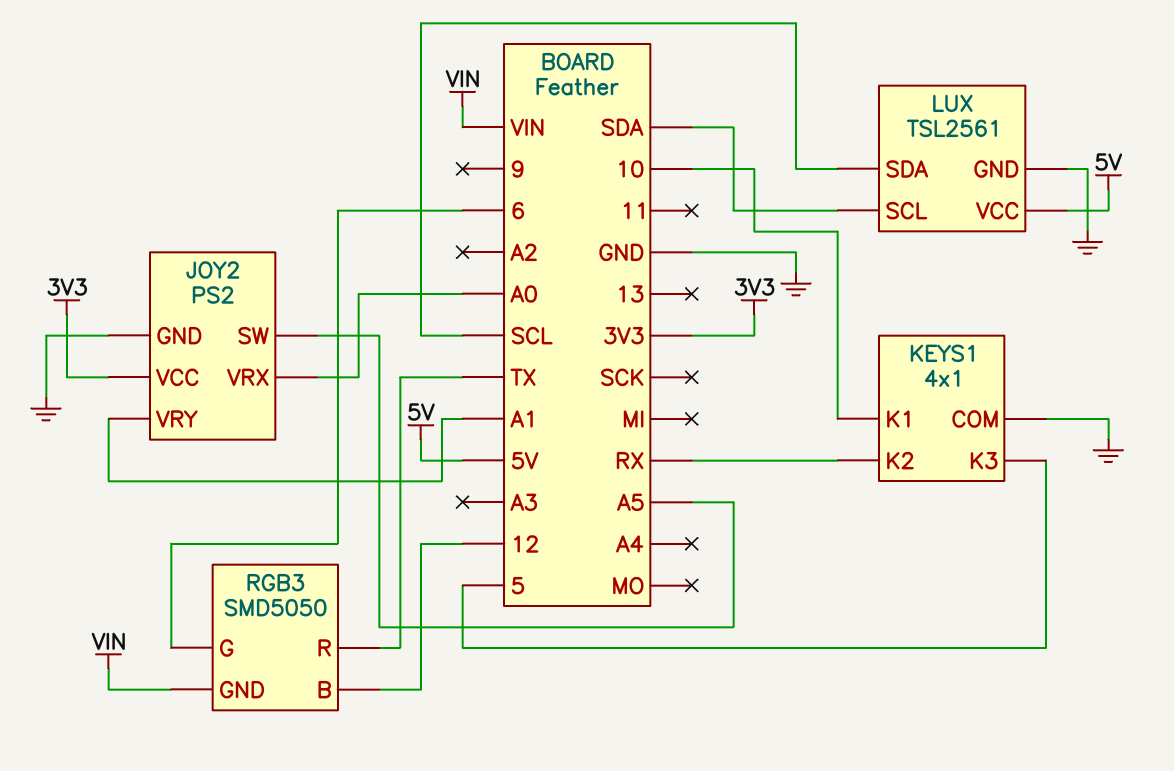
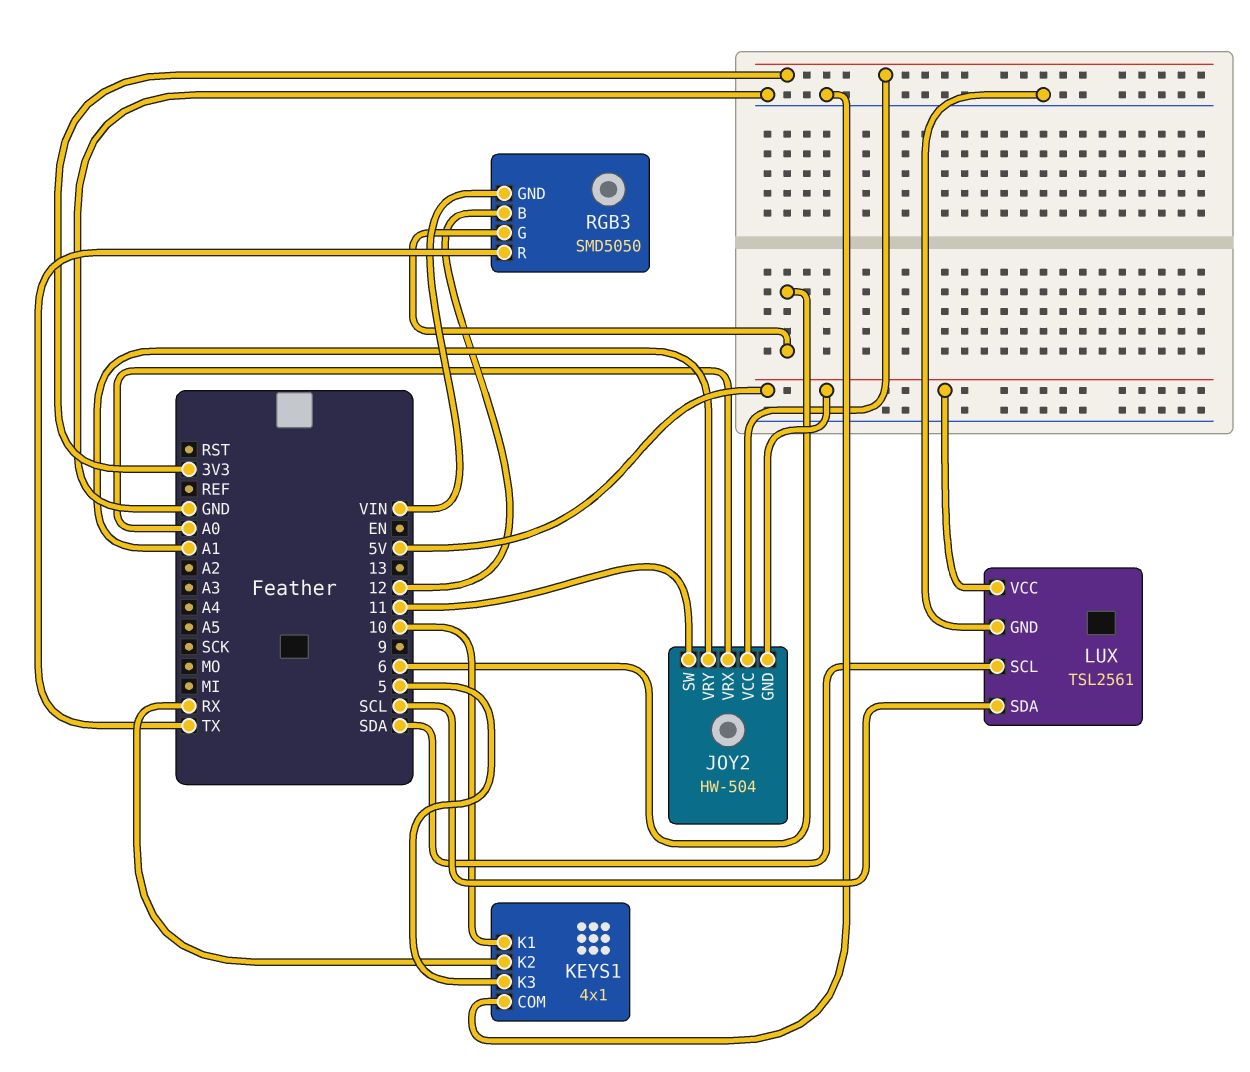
JOY2: PS2 -> HW-504
JOY2 pin GND: GND -> 5V
JOY2 pin SW: A5 -> 11

